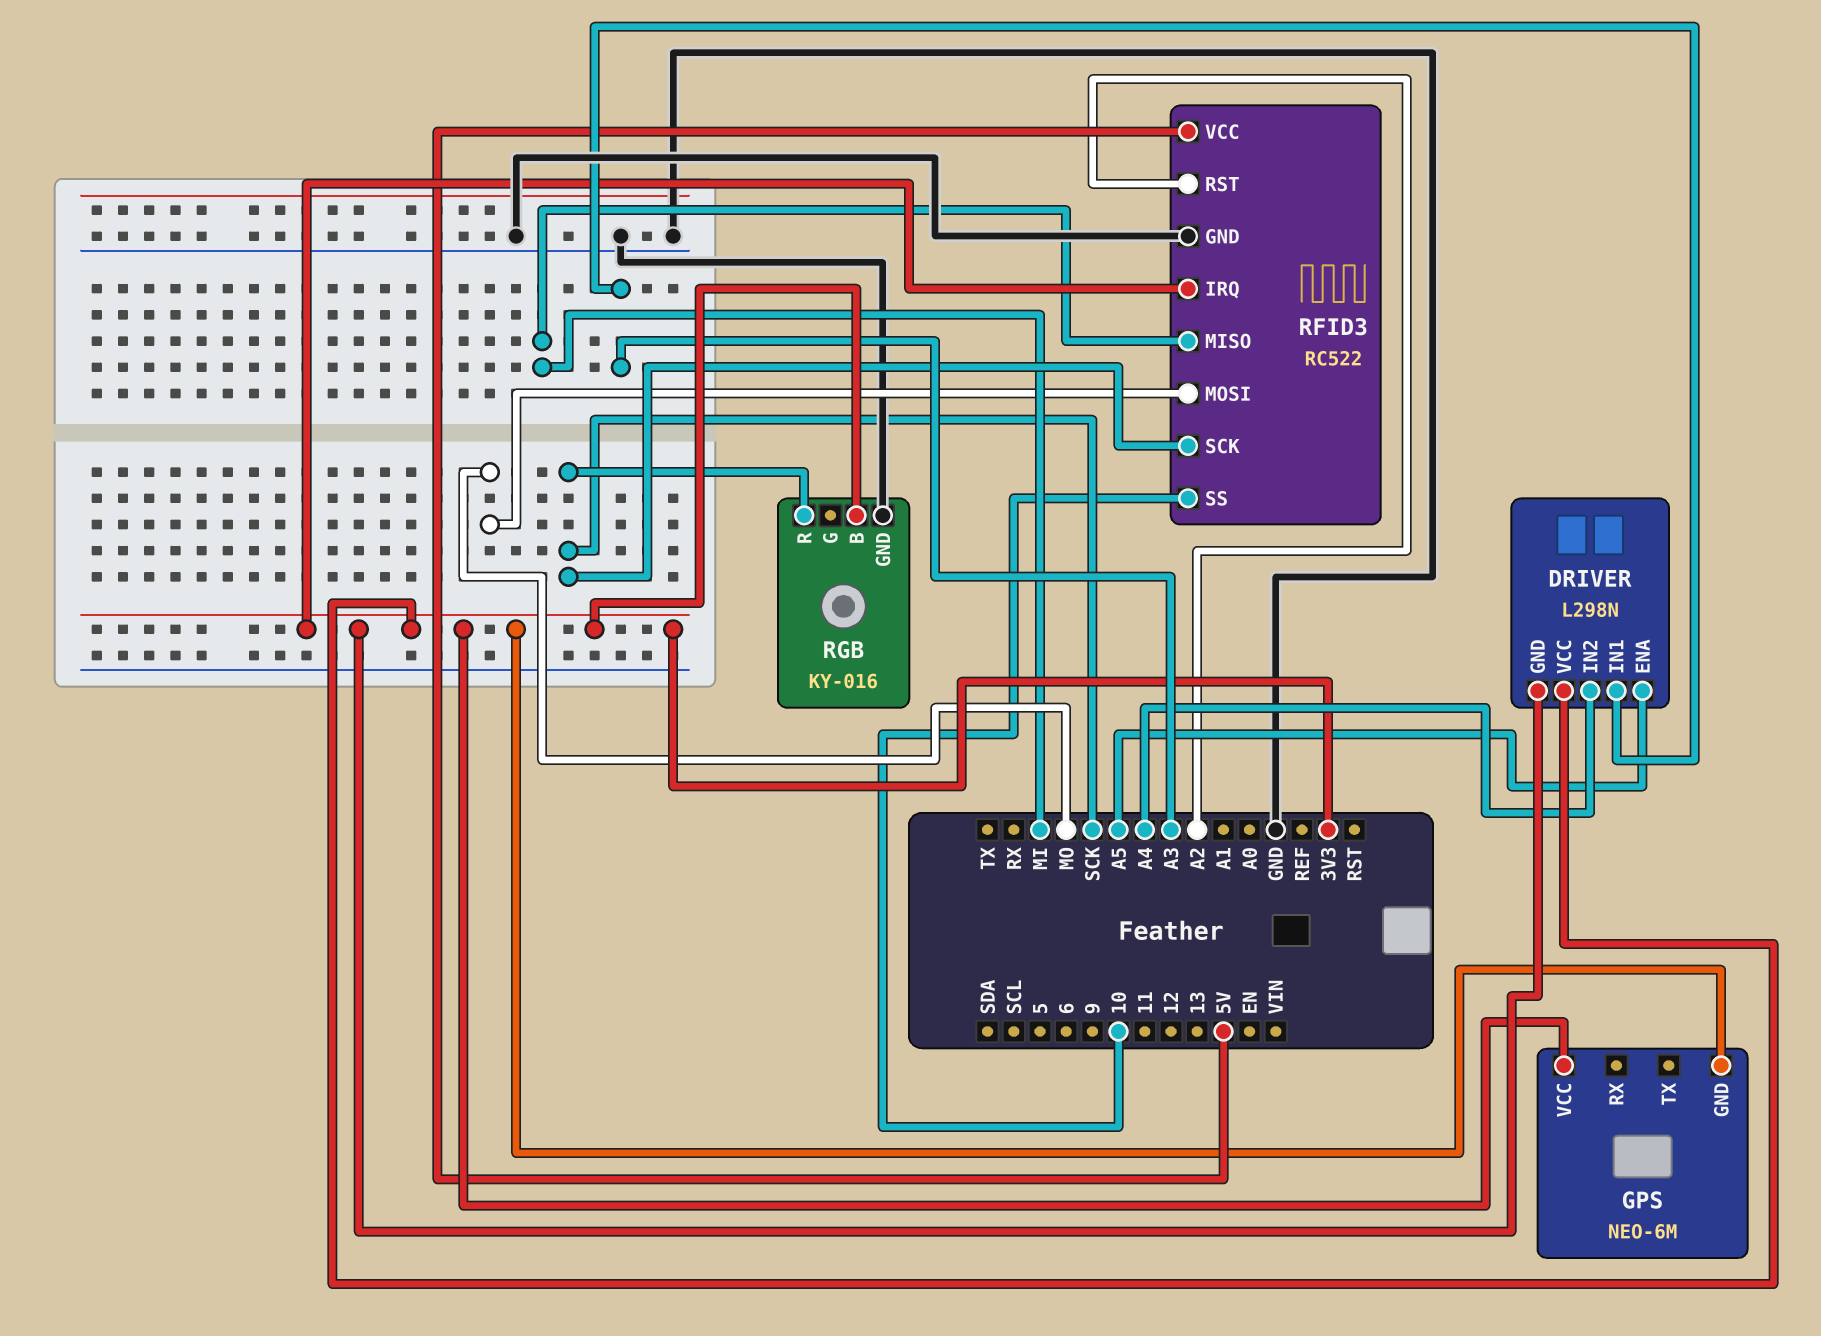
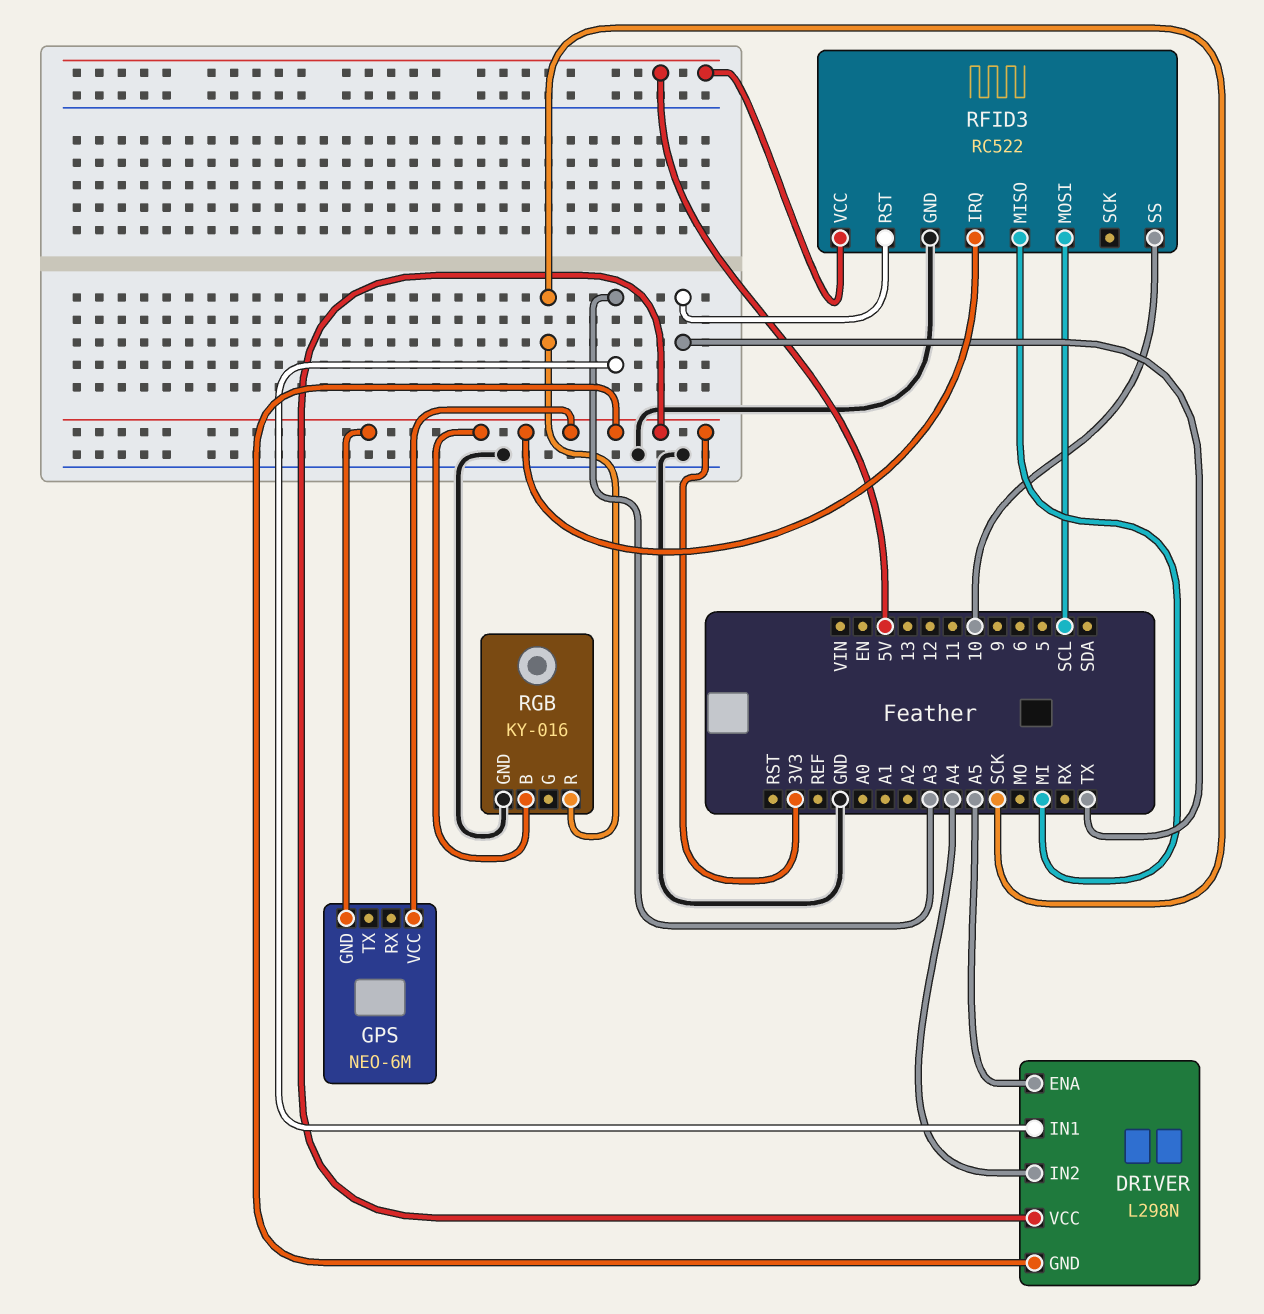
RFID3 pin MOSI: MO -> SCL
RFID3 pin RST: A2 -> TX
RFID3 pin SCK: SCK -> none

